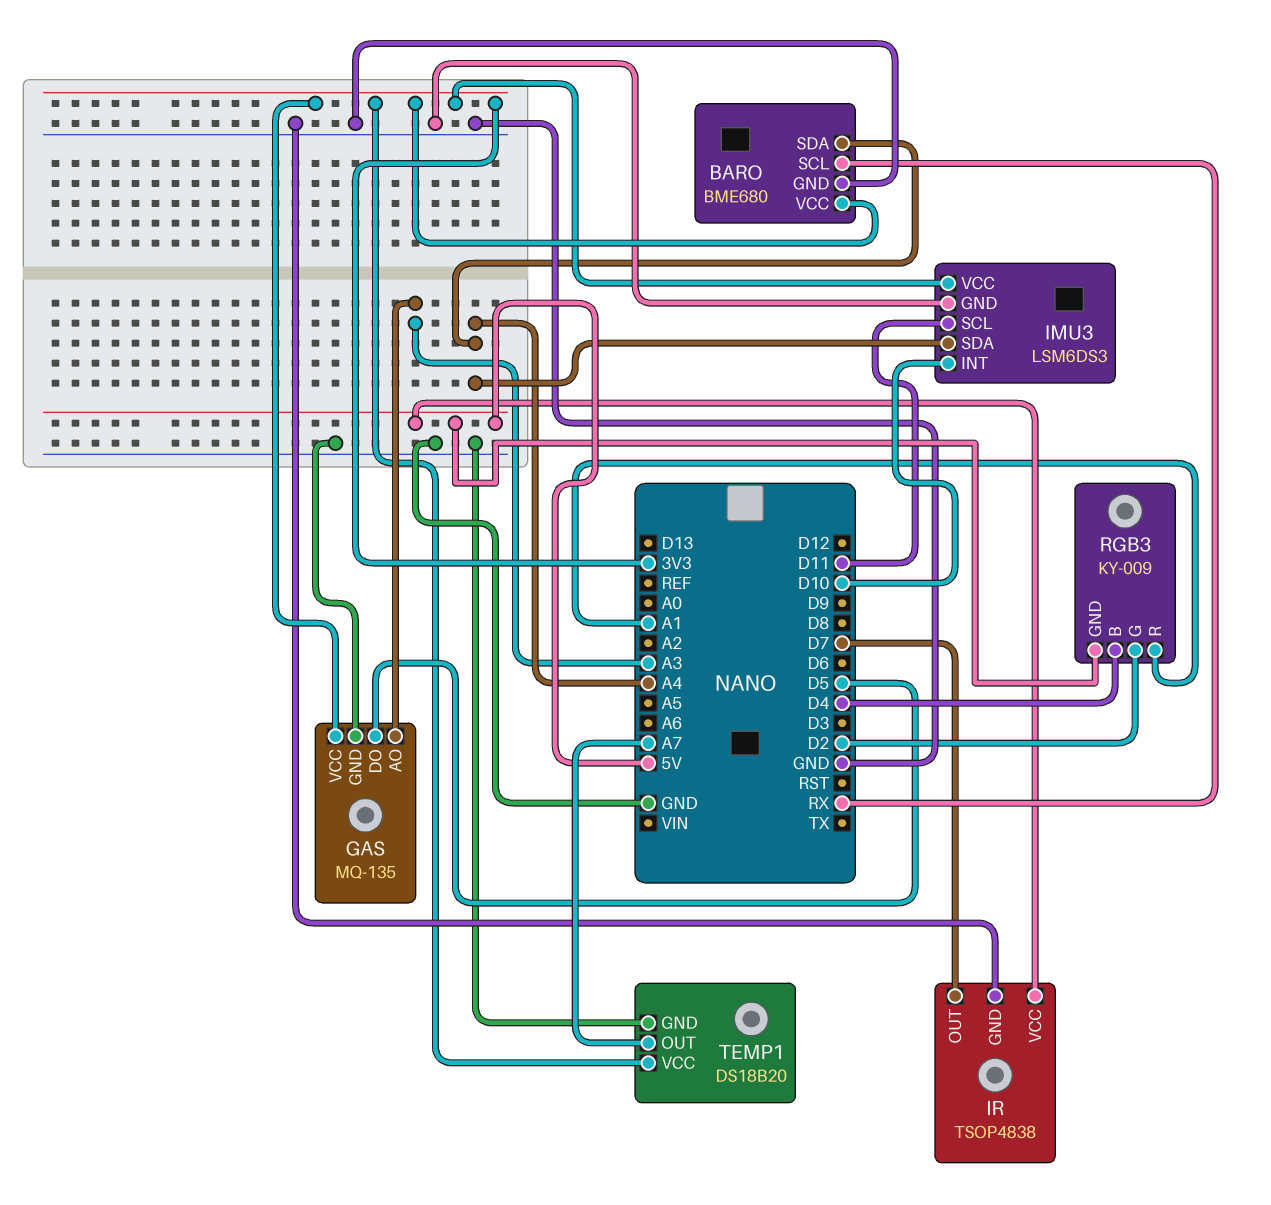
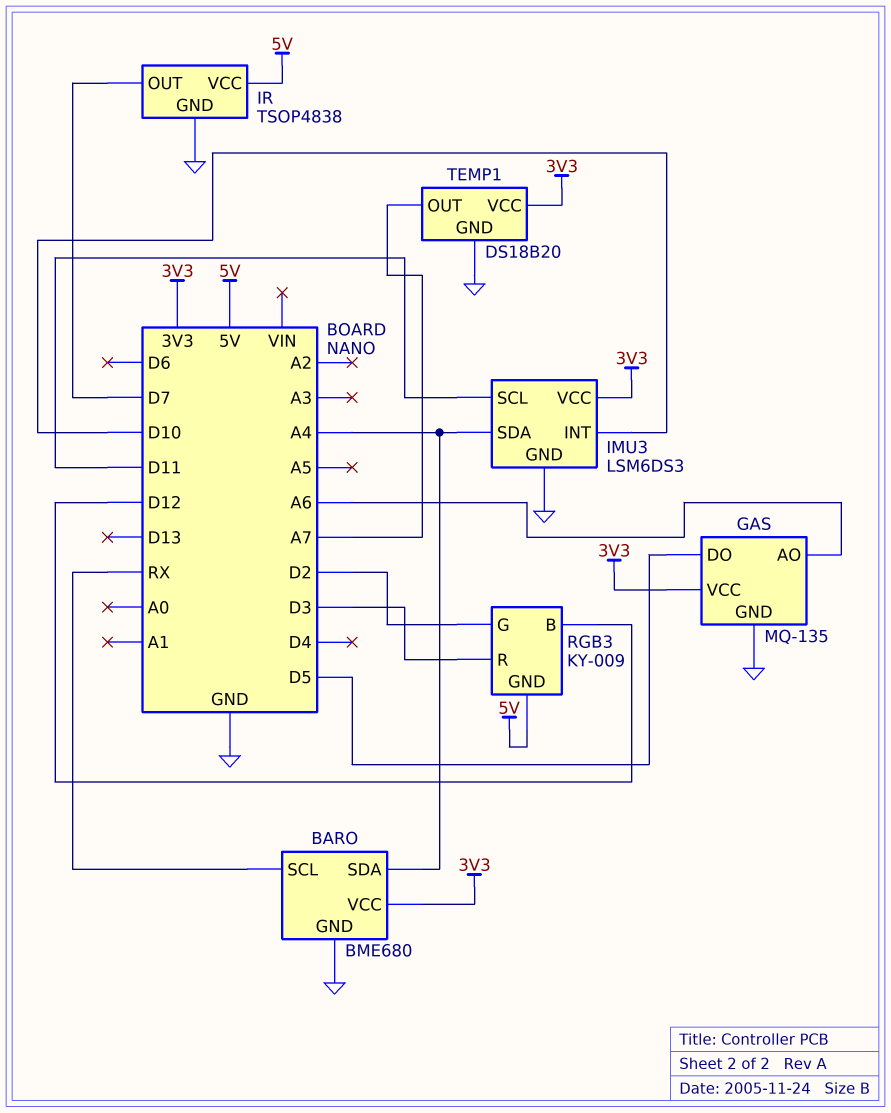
GAS pin AO: A3 -> A6
RGB3 pin B: D4 -> D12
RGB3 pin R: A1 -> D3

